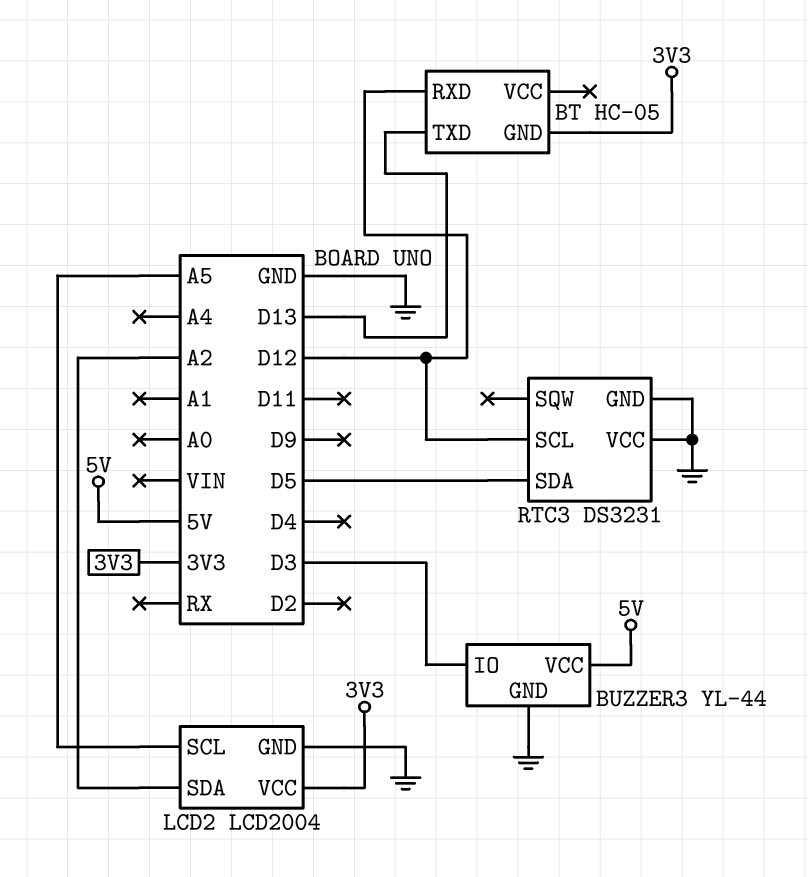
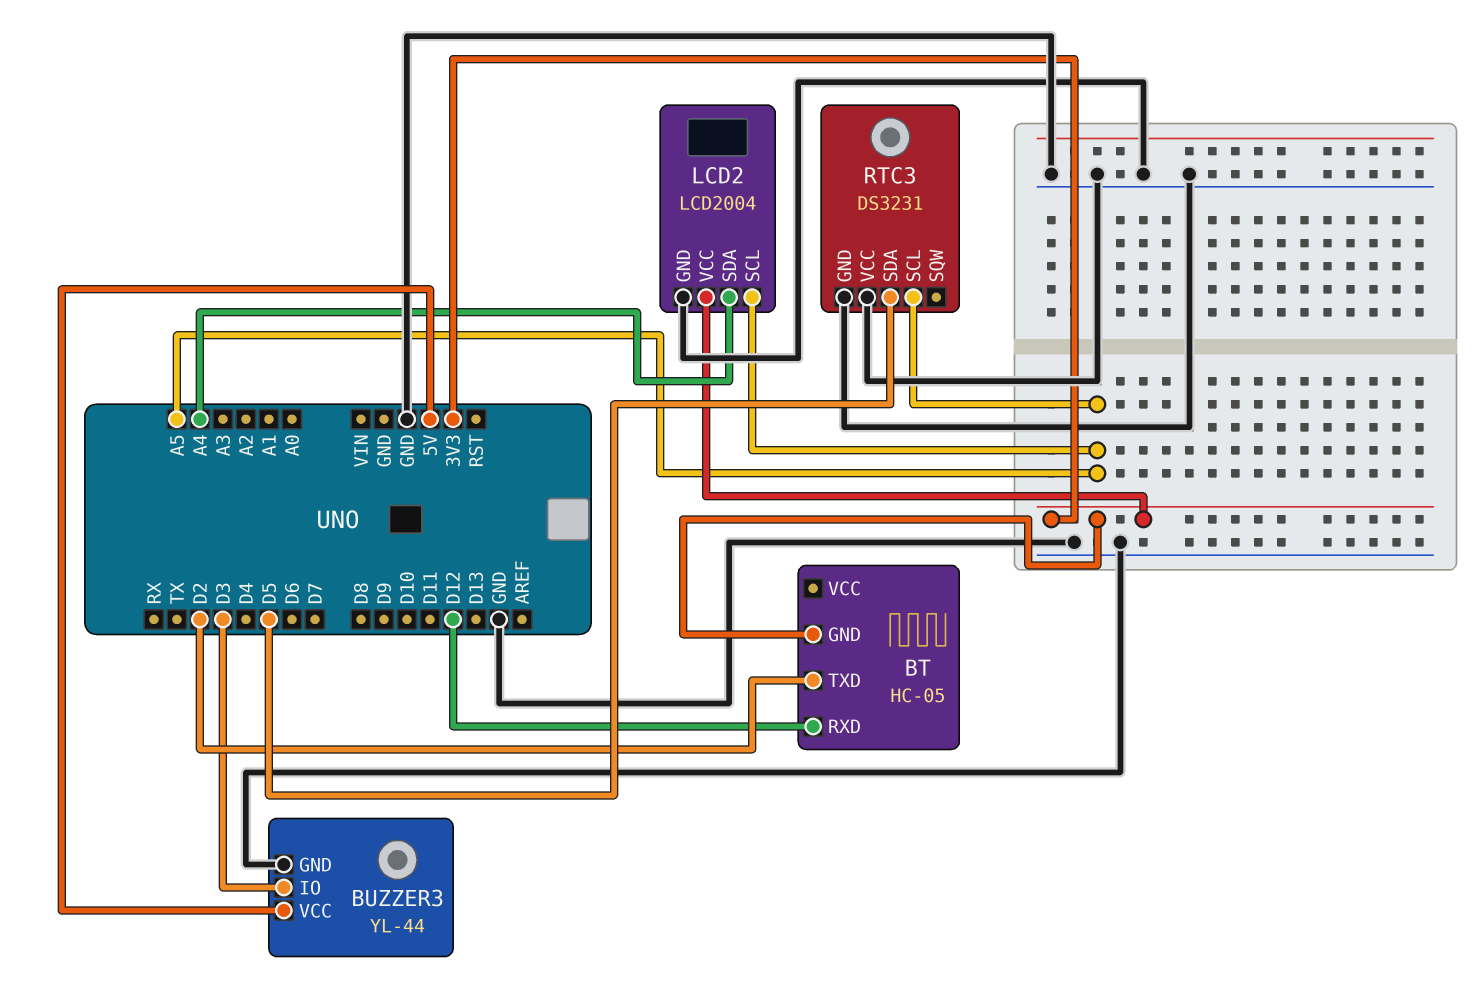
BT pin TXD: D13 -> D2
LCD2 pin SDA: A2 -> A4
RTC3 pin SCL: D12 -> A5

